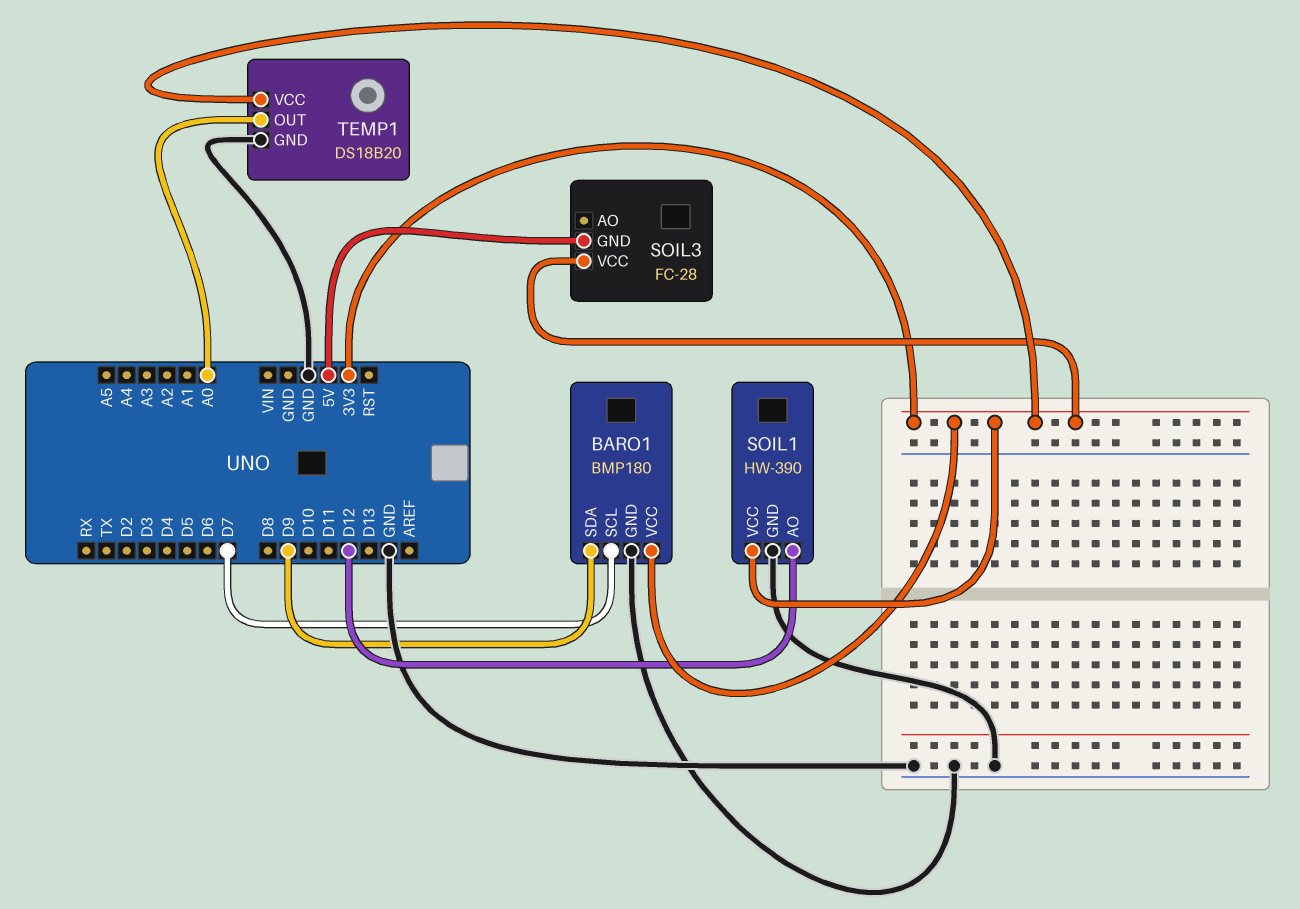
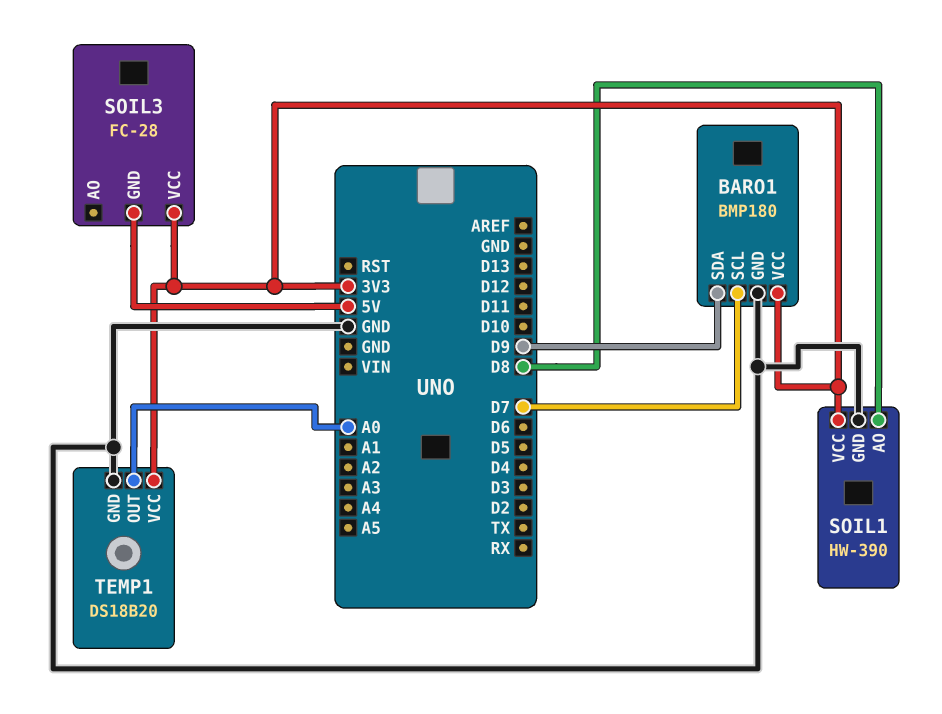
SOIL1 pin AO: D12 -> D8

